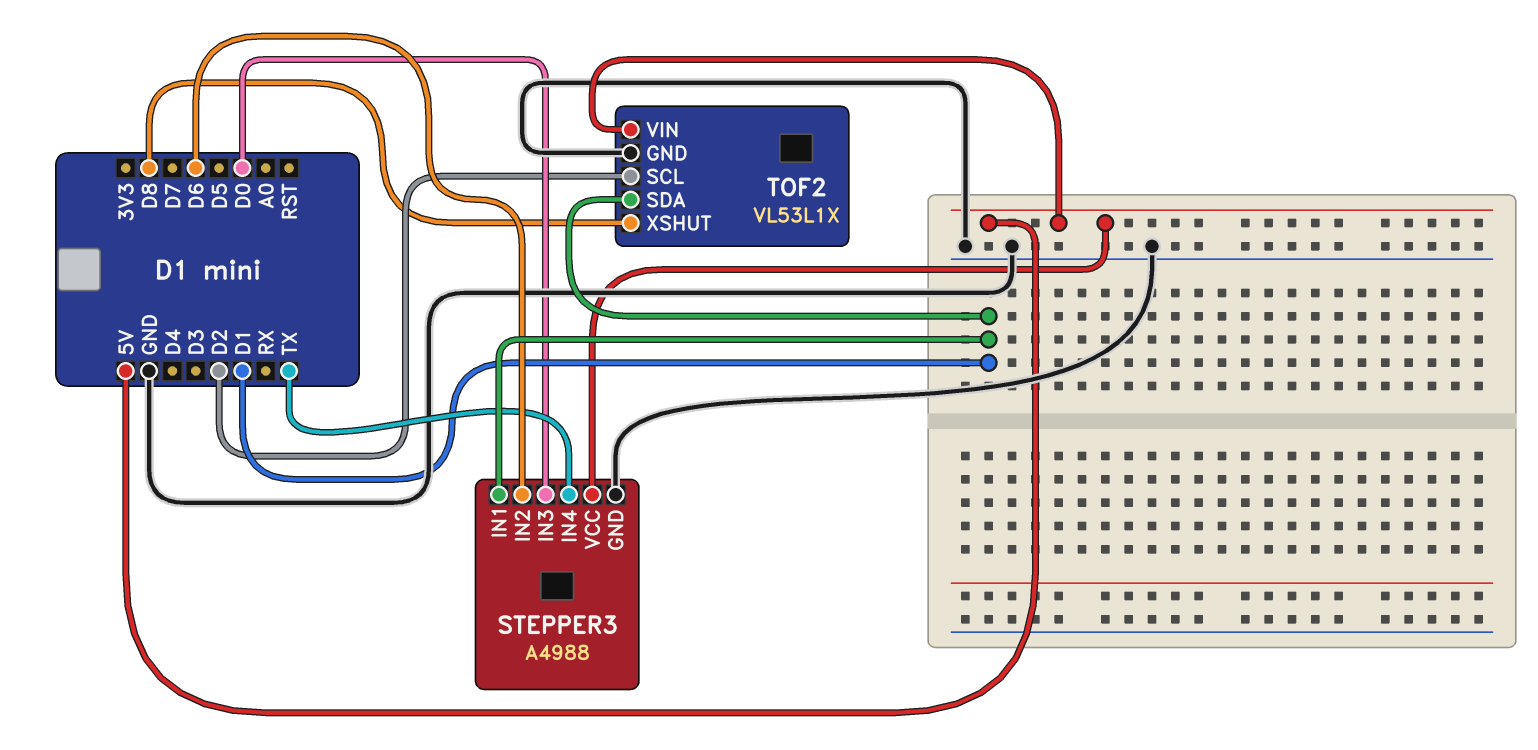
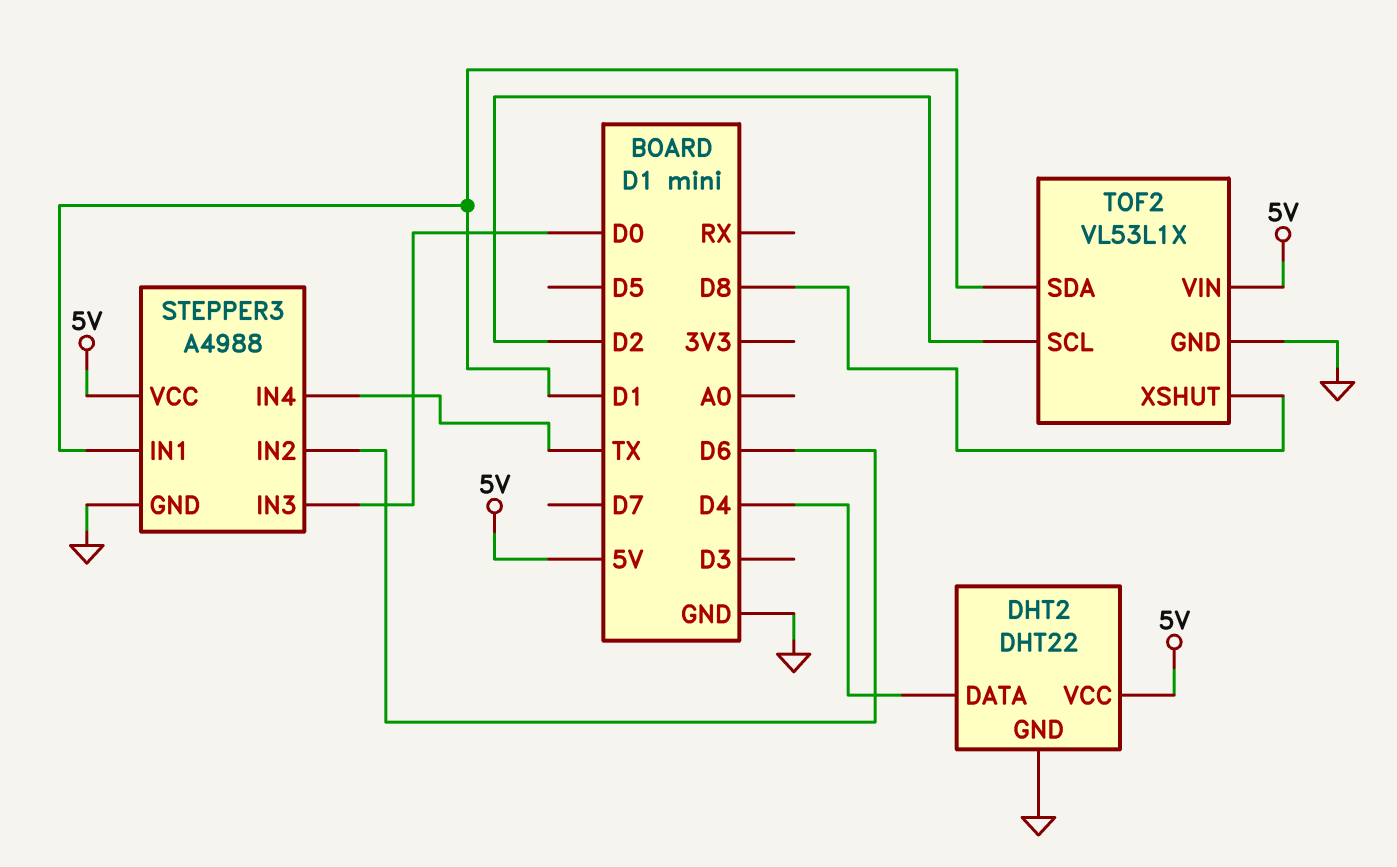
DHT2: none -> DHT22
DHT2 pin DATA: none -> D4
DHT2 pin GND: none -> GND
DHT2 pin VCC: none -> 5V

